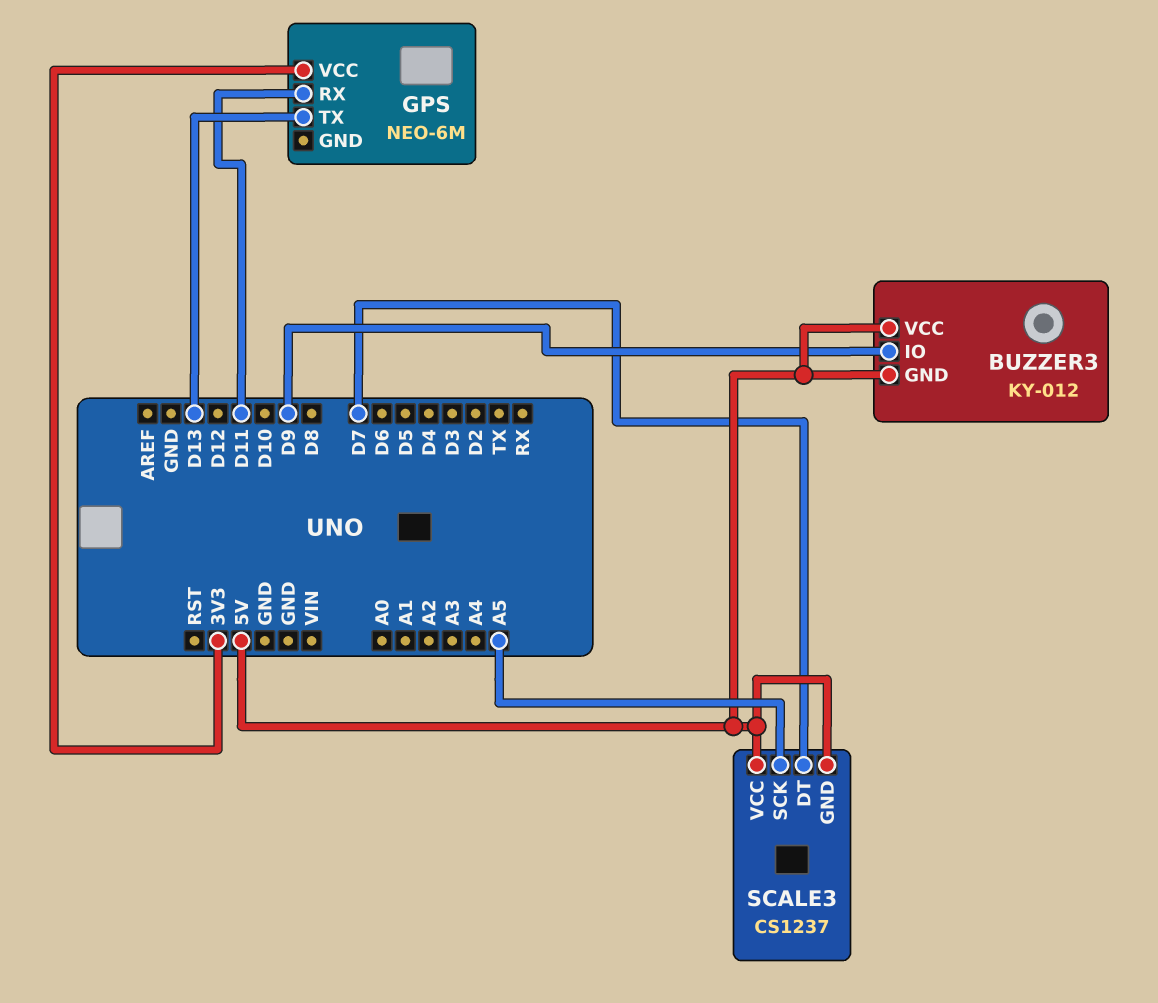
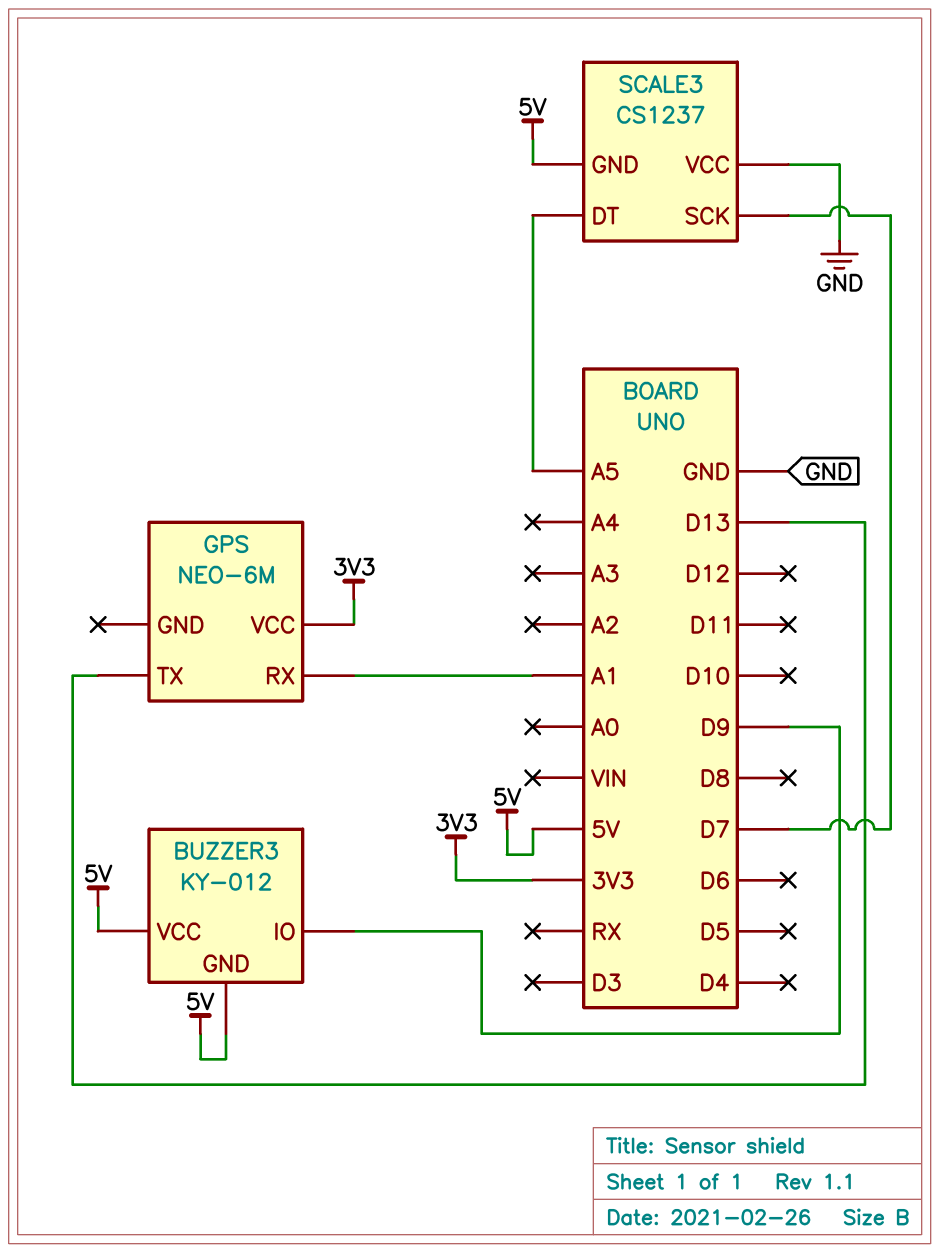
GPS pin RX: D11 -> A1
SCALE3 pin DT: D7 -> A5
SCALE3 pin SCK: A5 -> D7
SCALE3 pin VCC: 5V -> GND

